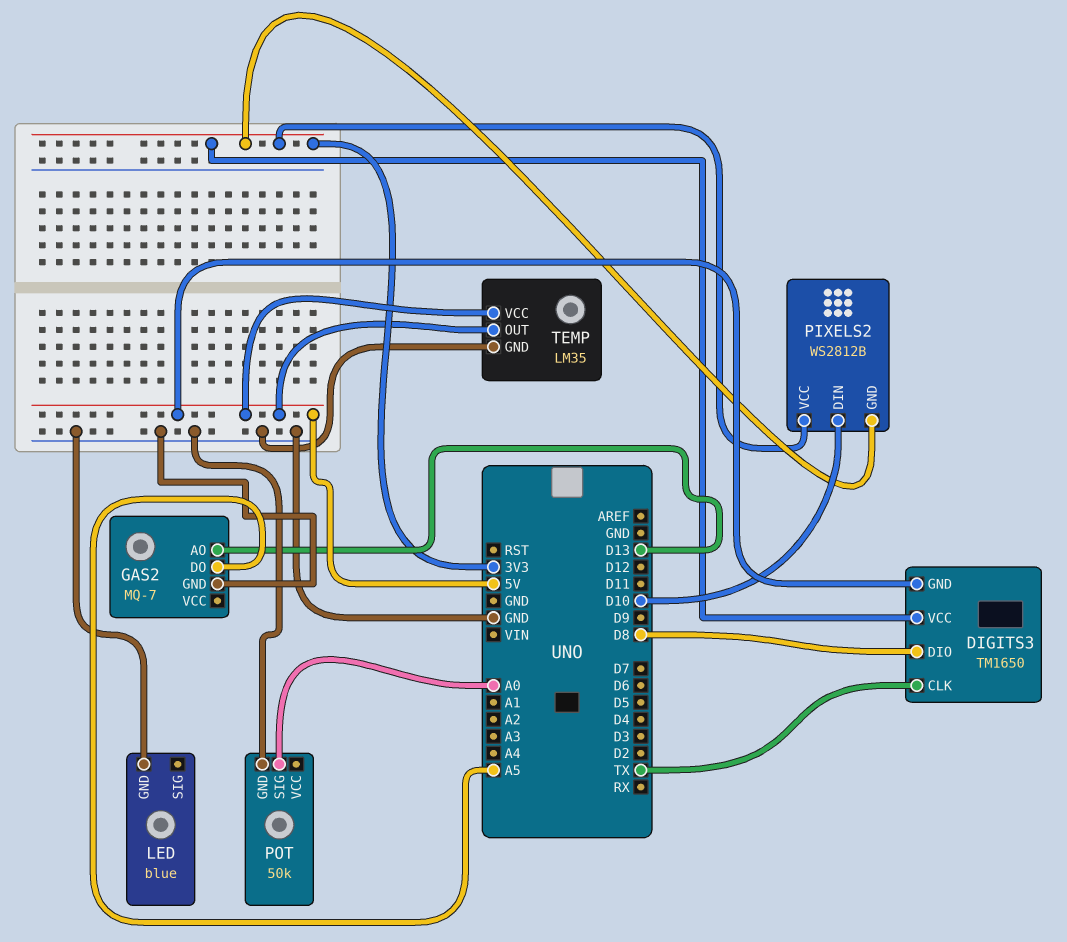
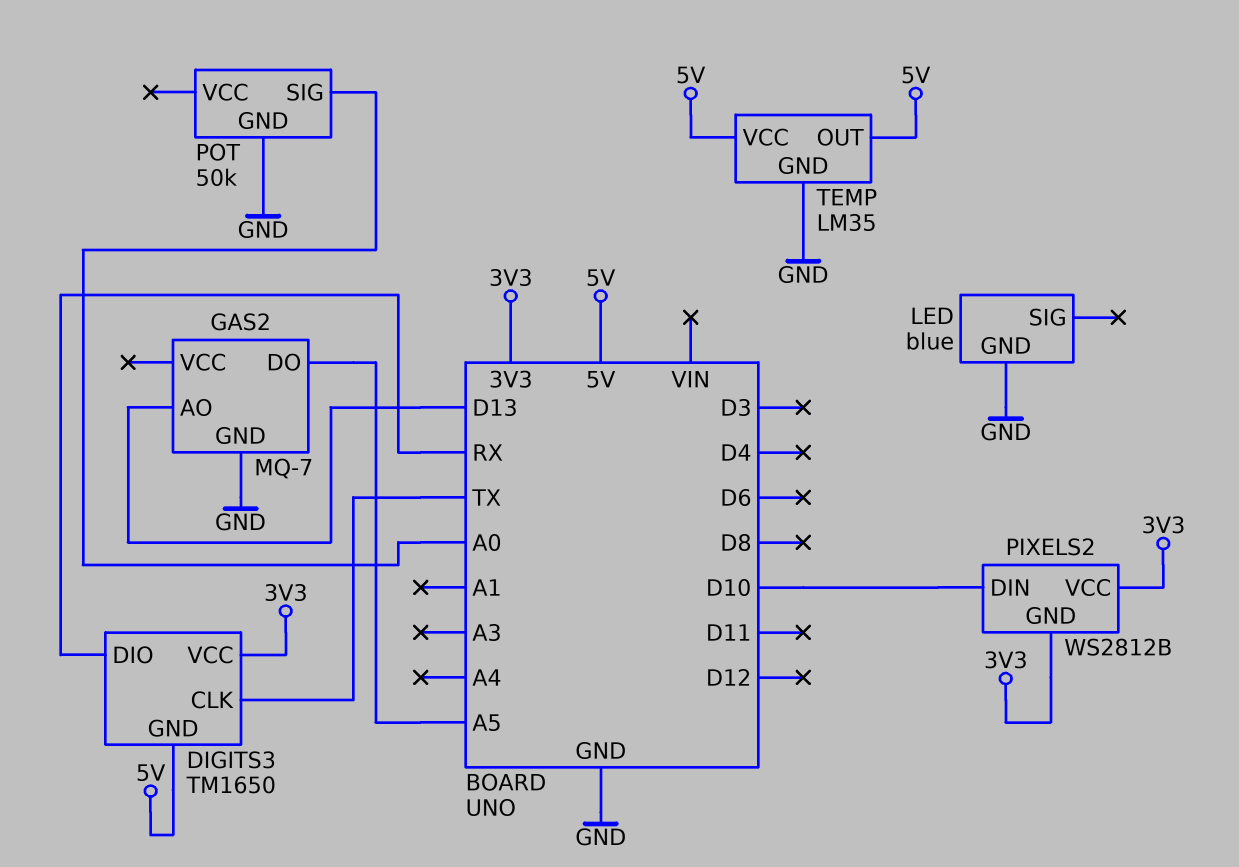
DIGITS3 pin DIO: D8 -> RX

